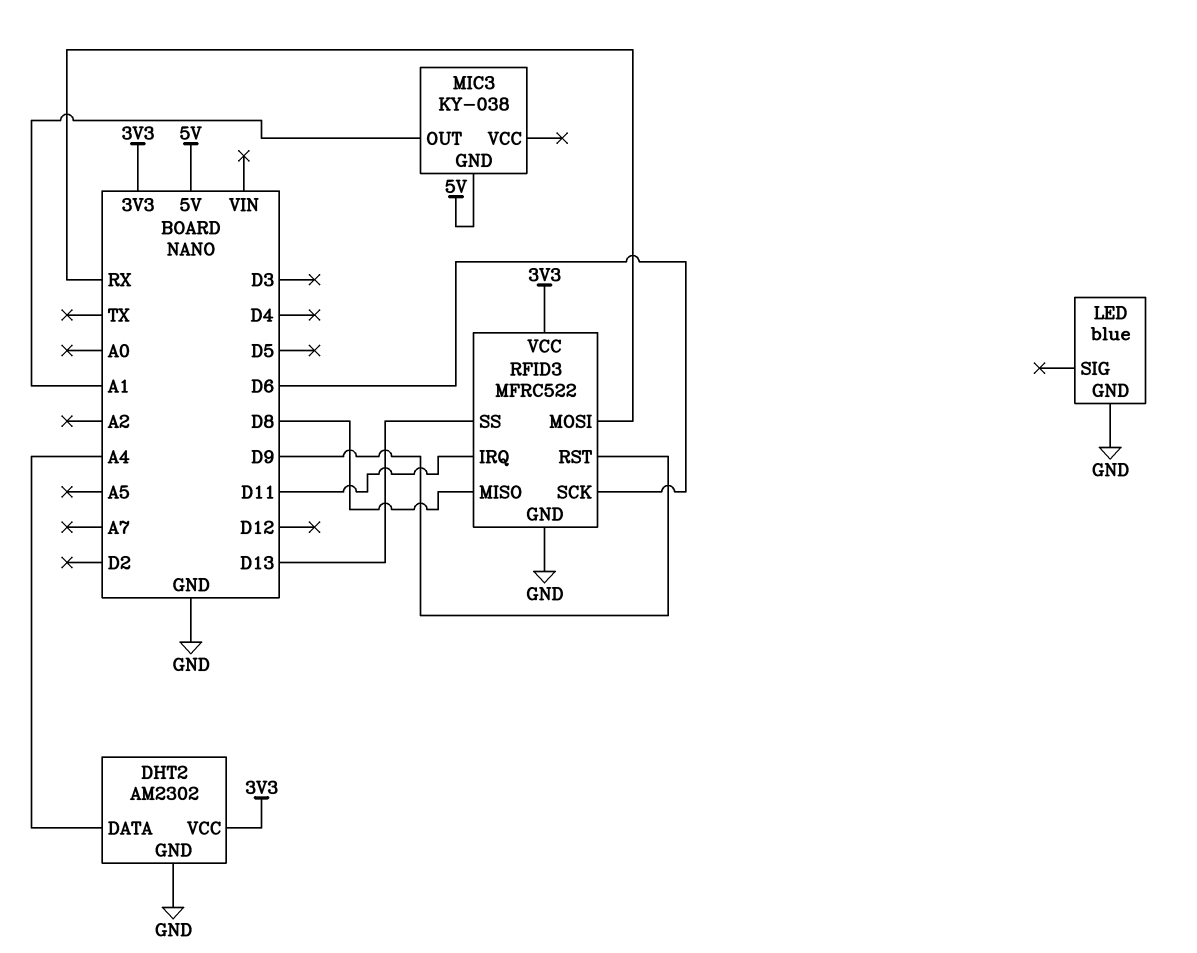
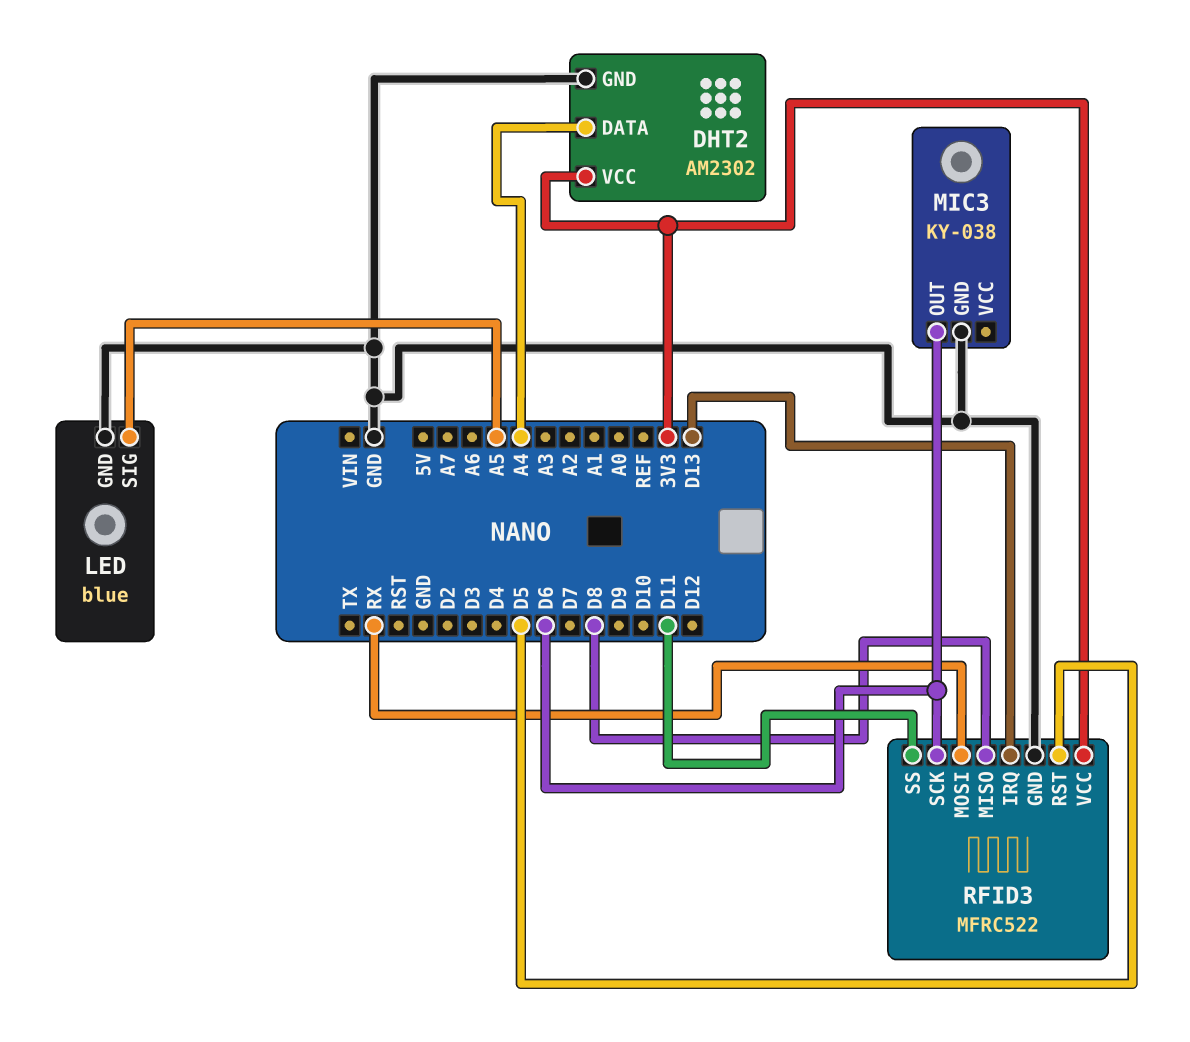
LED pin SIG: none -> A5
MIC3 pin GND: 5V -> GND
MIC3 pin OUT: A1 -> D6
RFID3 pin IRQ: D11 -> D13
RFID3 pin RST: D9 -> D5
RFID3 pin SS: D13 -> D11

